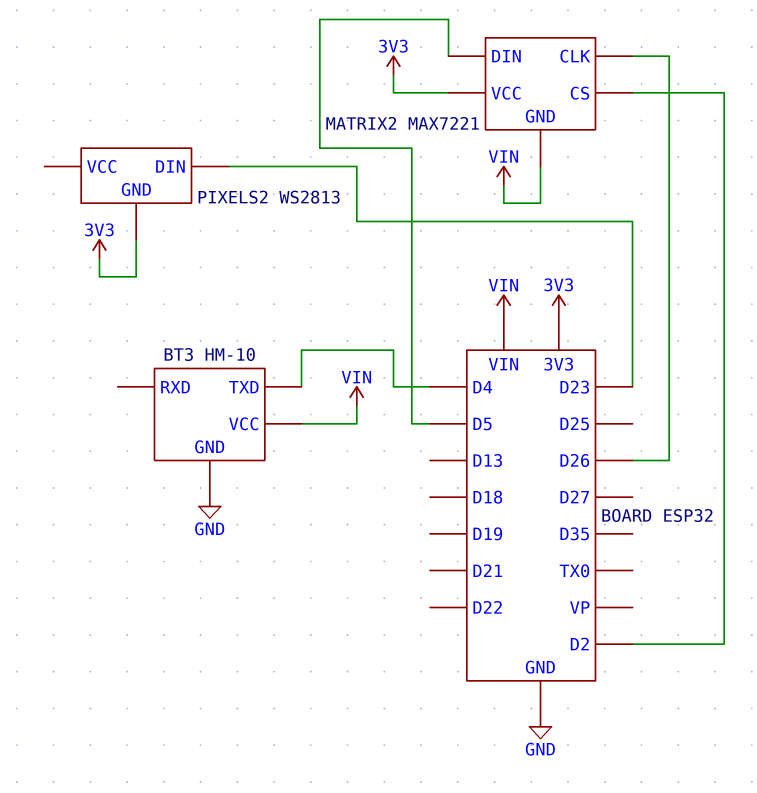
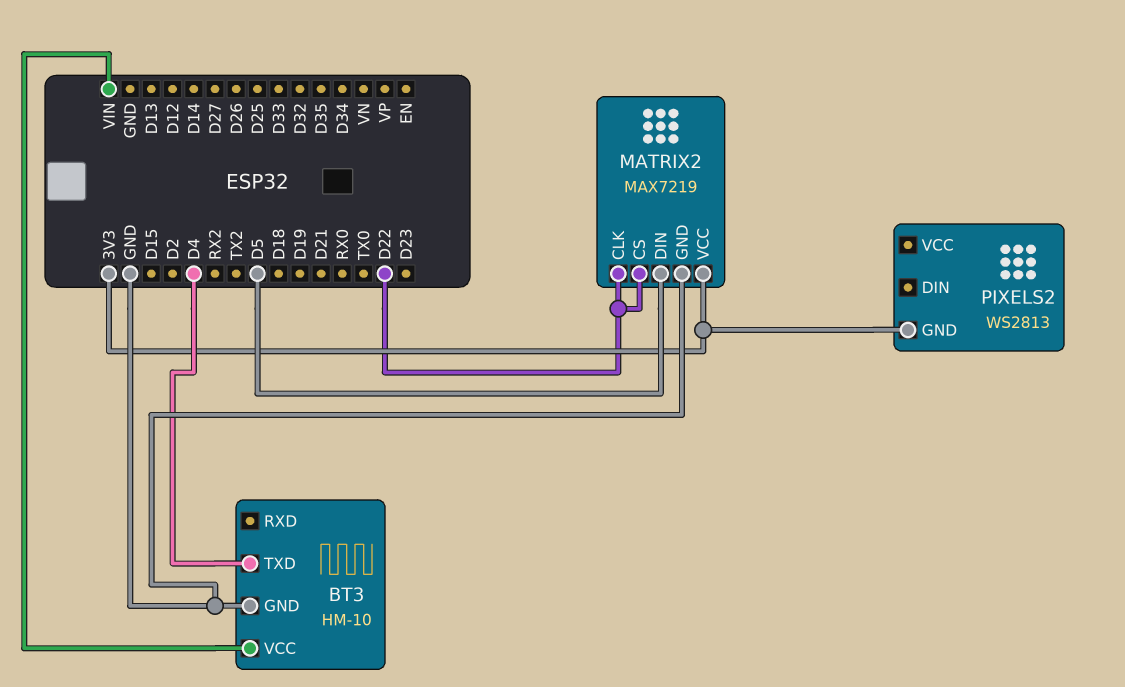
MATRIX2: MAX7221 -> MAX7219
MATRIX2 pin CLK: D26 -> D22
MATRIX2 pin CS: D2 -> D22
MATRIX2 pin GND: VIN -> GND
PIXELS2 pin DIN: D23 -> none

